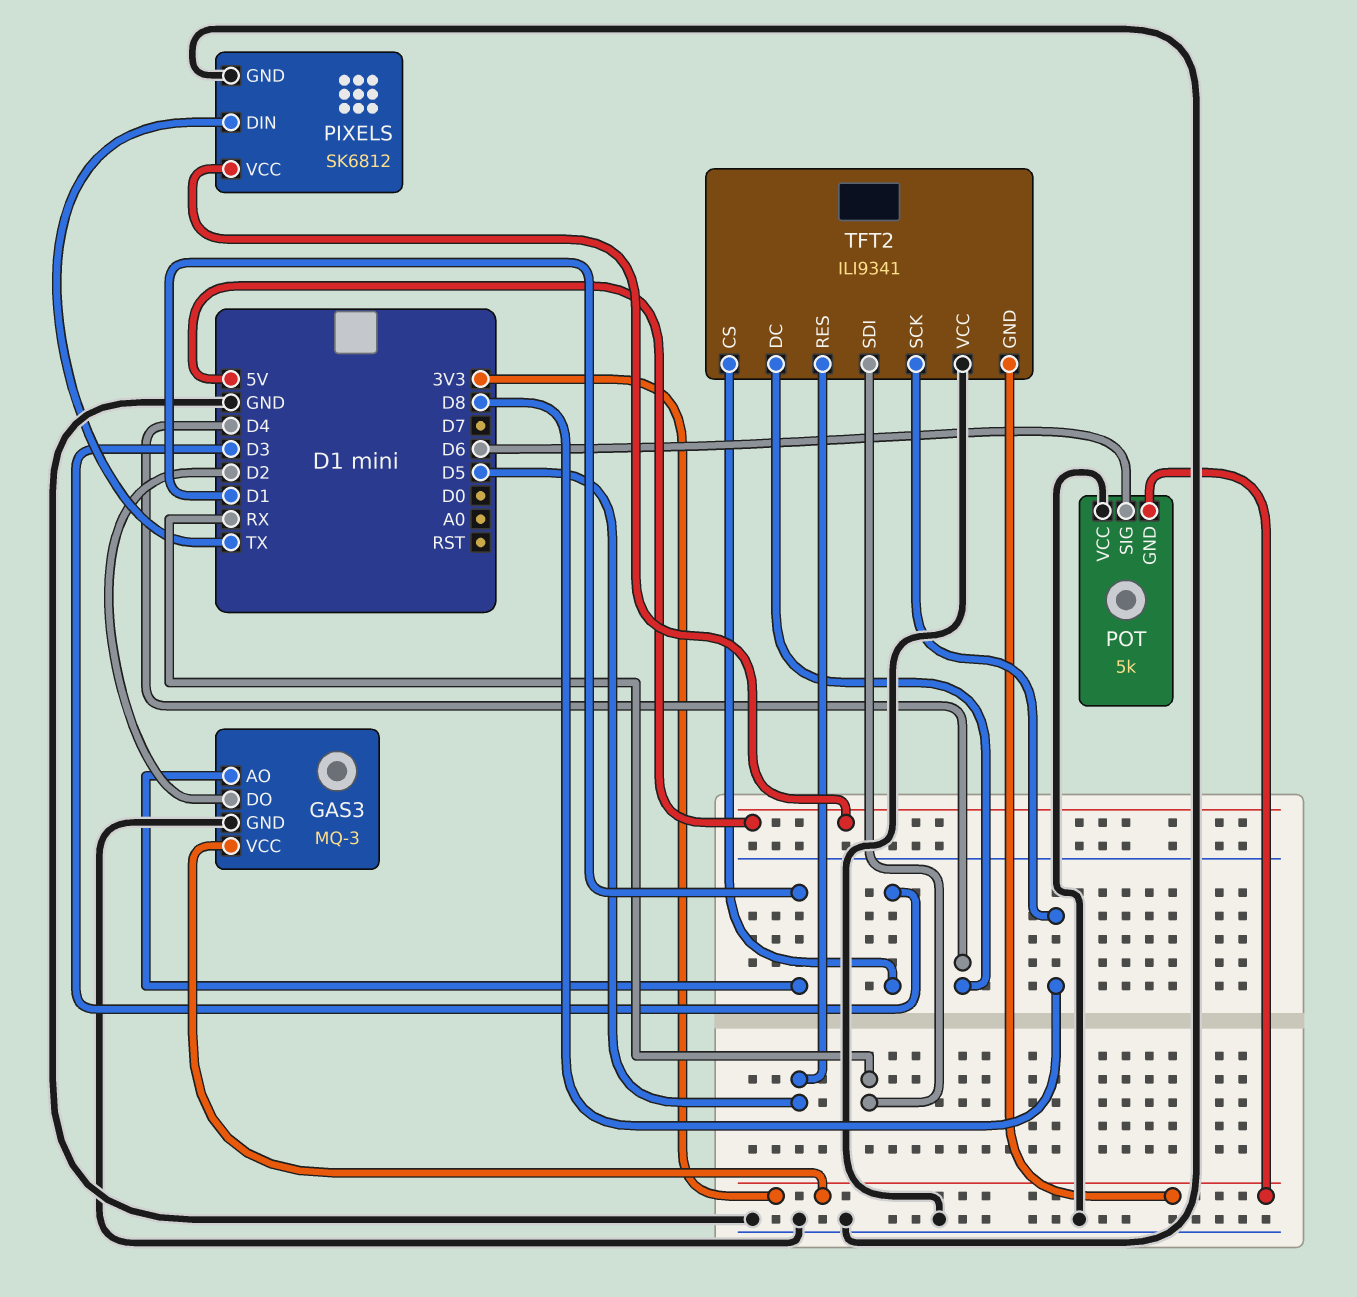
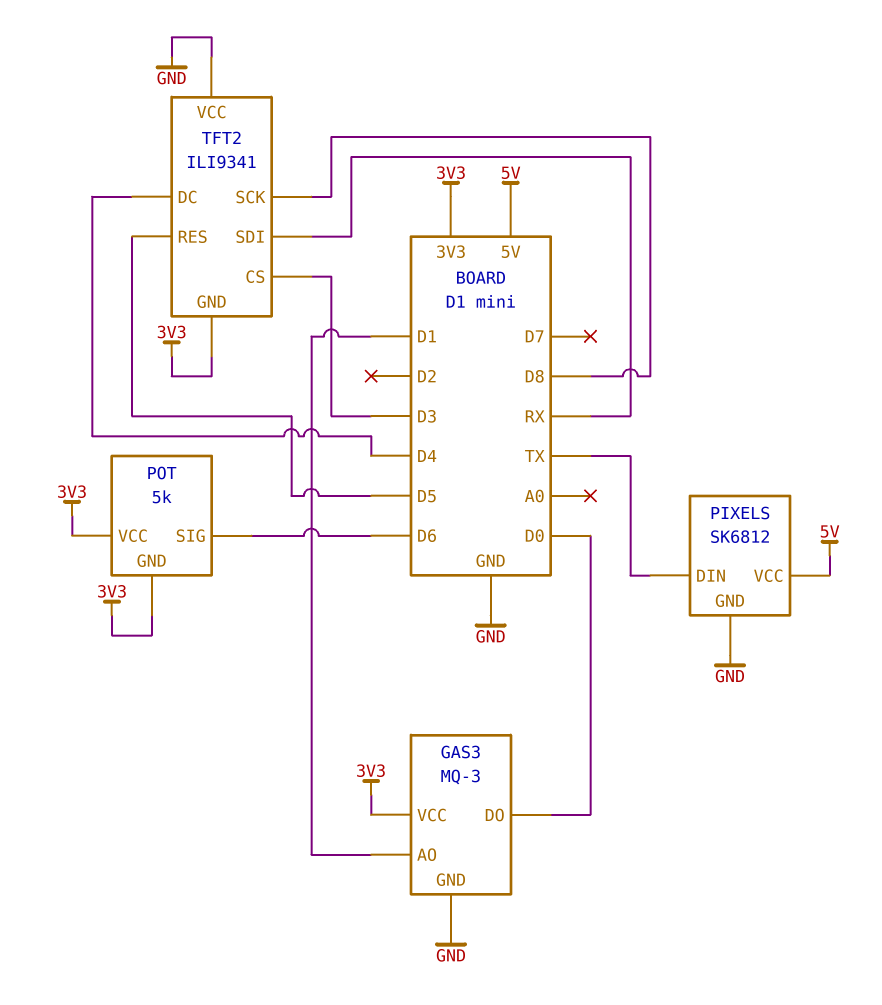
GAS3 pin DO: D2 -> D0
POT pin VCC: GND -> 3V3

